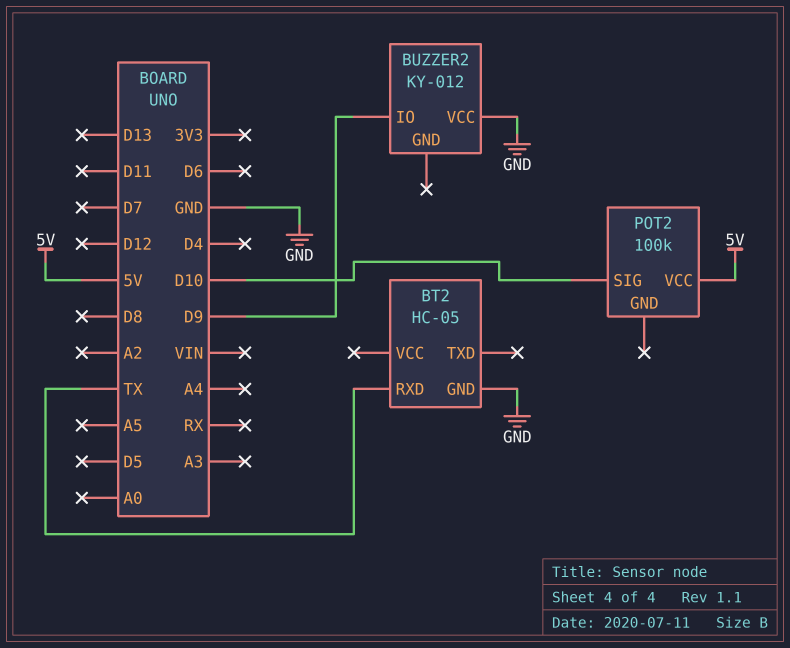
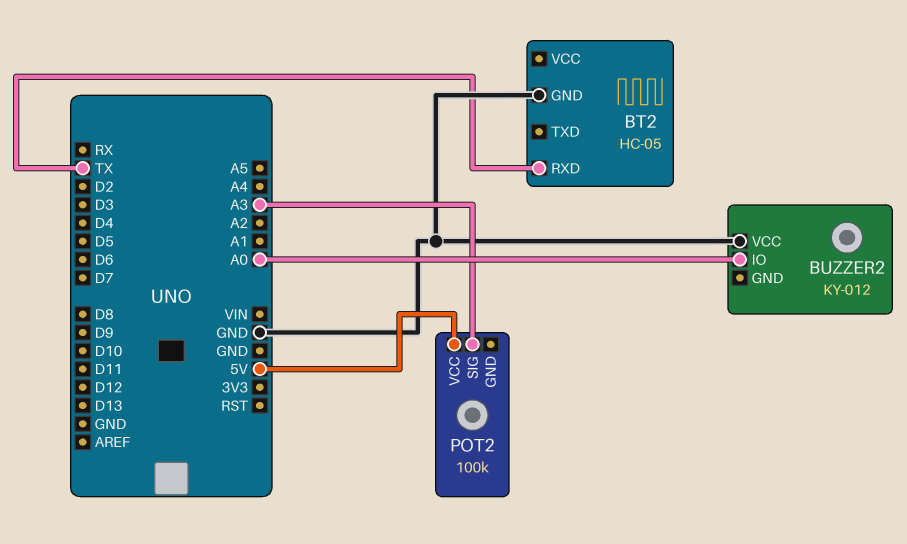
BUZZER2 pin IO: D9 -> A0
POT2 pin SIG: D10 -> A3

